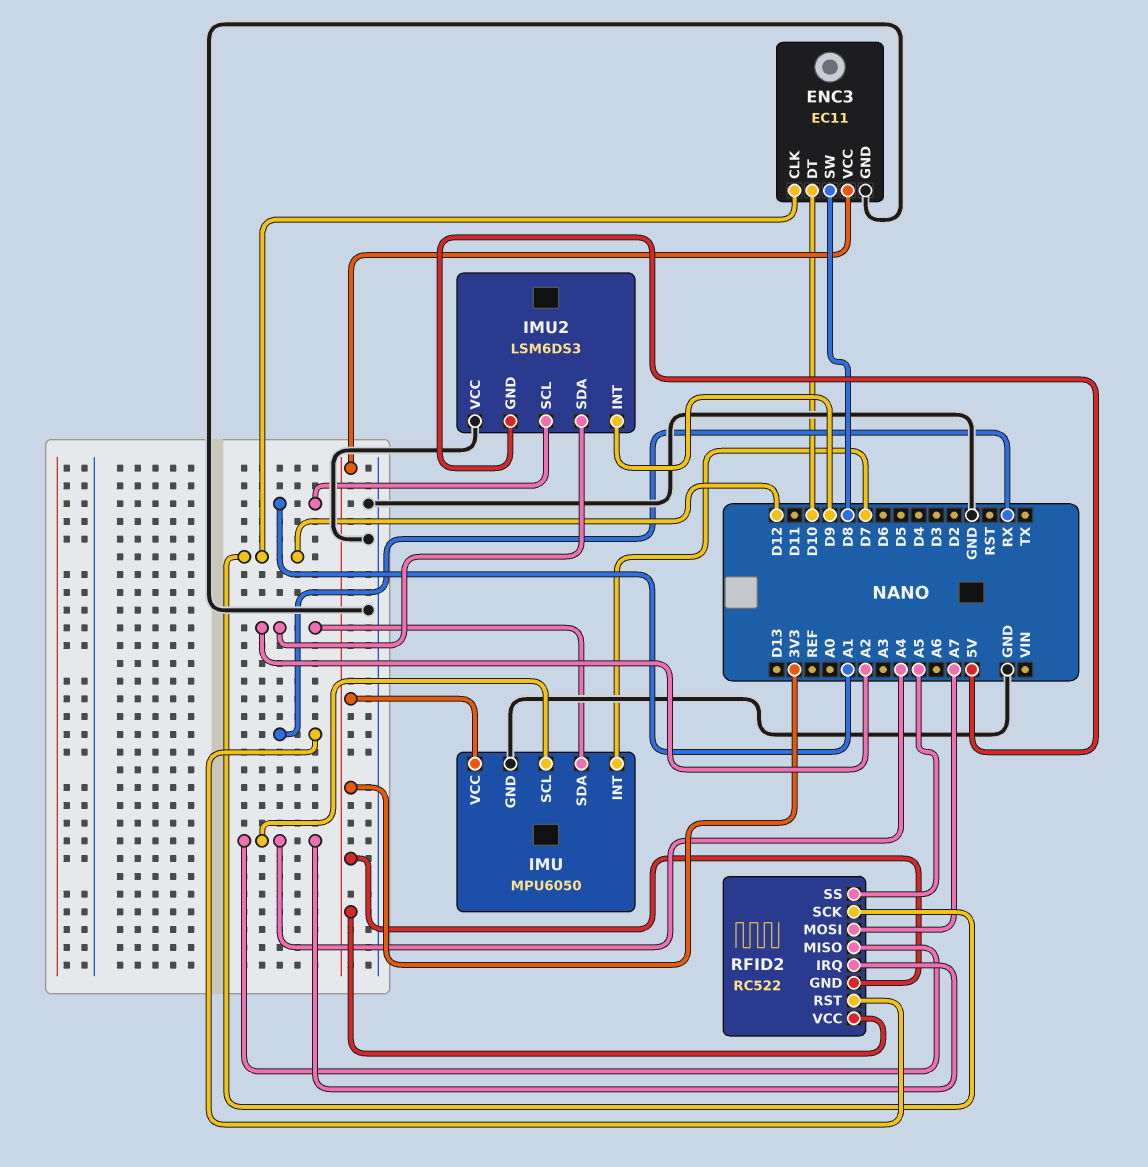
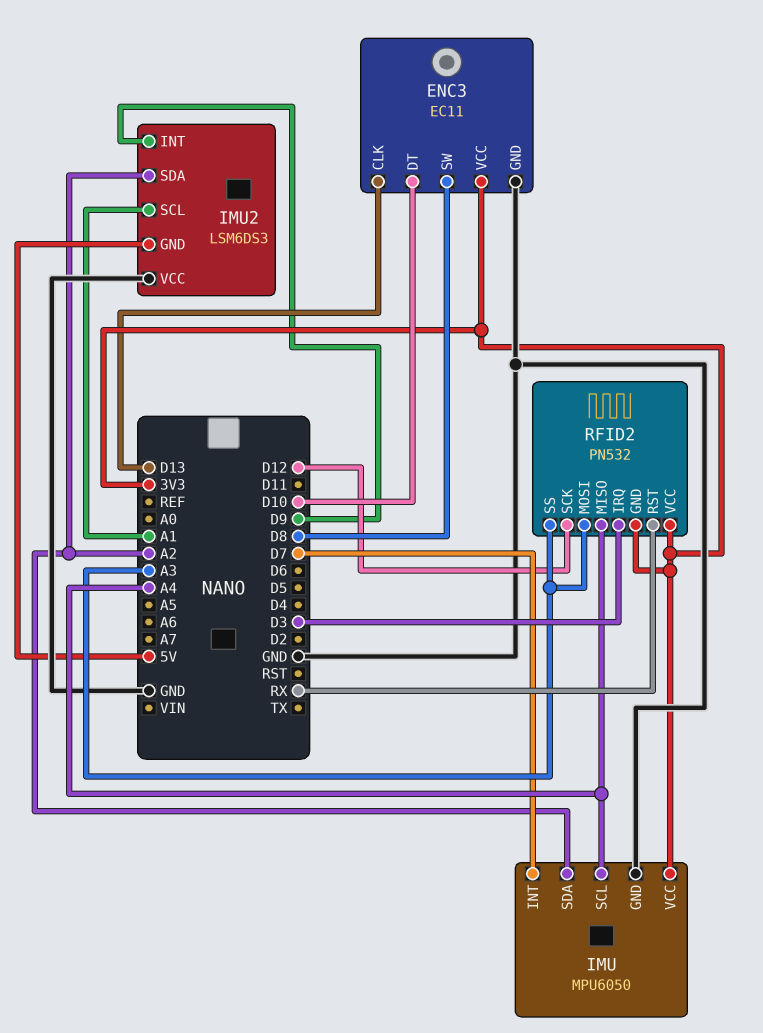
ENC3 pin CLK: D12 -> D13
RFID2: RC522 -> PN532
RFID2 pin IRQ: A4 -> D3
RFID2 pin MOSI: A7 -> A3
RFID2 pin SS: A5 -> A3

